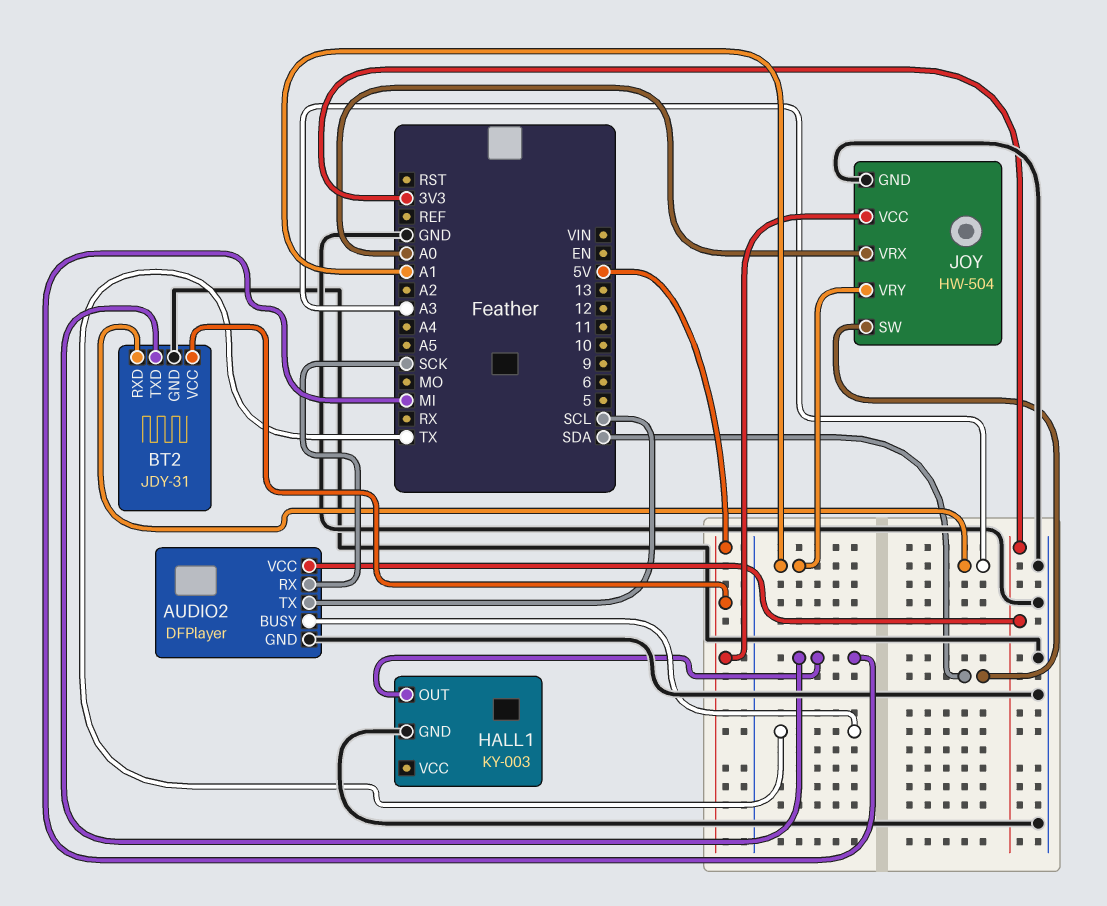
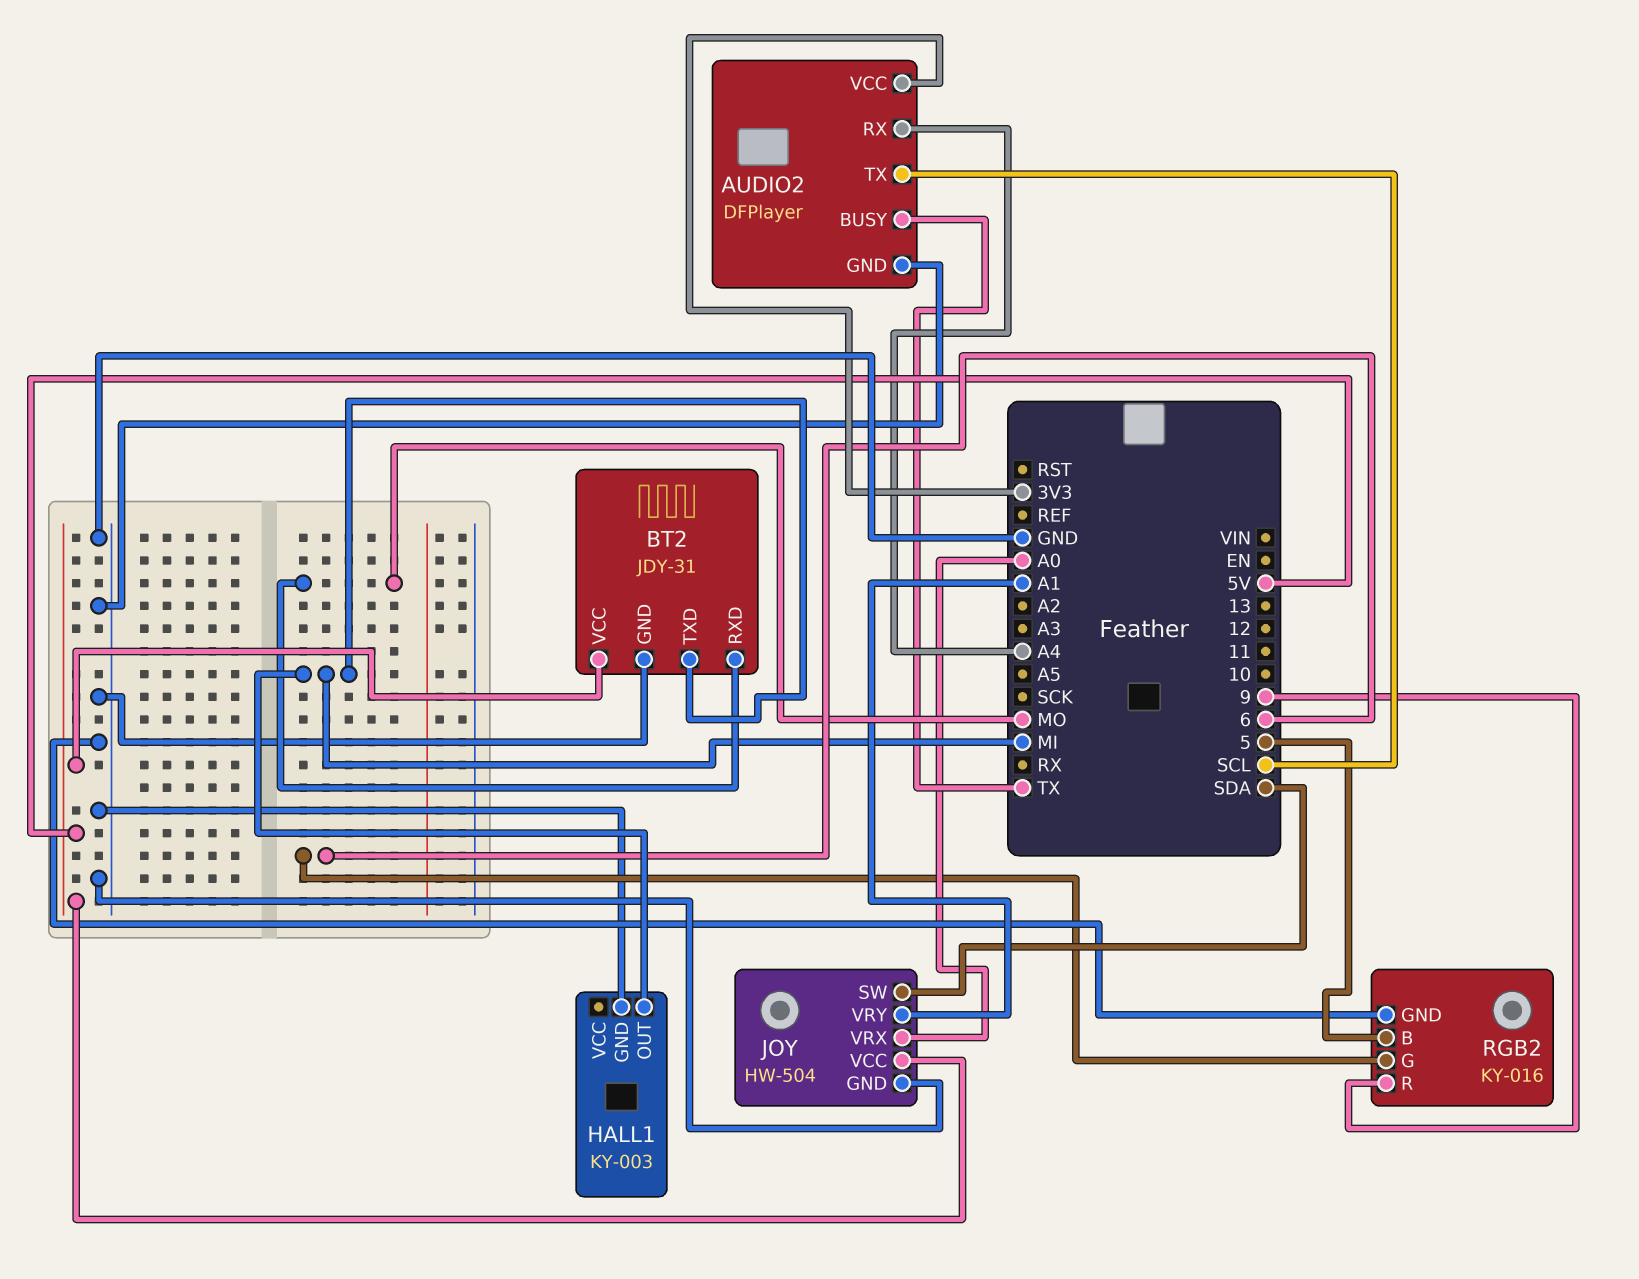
AUDIO2 pin RX: SCK -> A4
BT2 pin RXD: A3 -> MO
RGB2: none -> KY-016
RGB2 pin B: none -> 5
RGB2 pin G: none -> 6
RGB2 pin GND: none -> GND
RGB2 pin R: none -> 9

